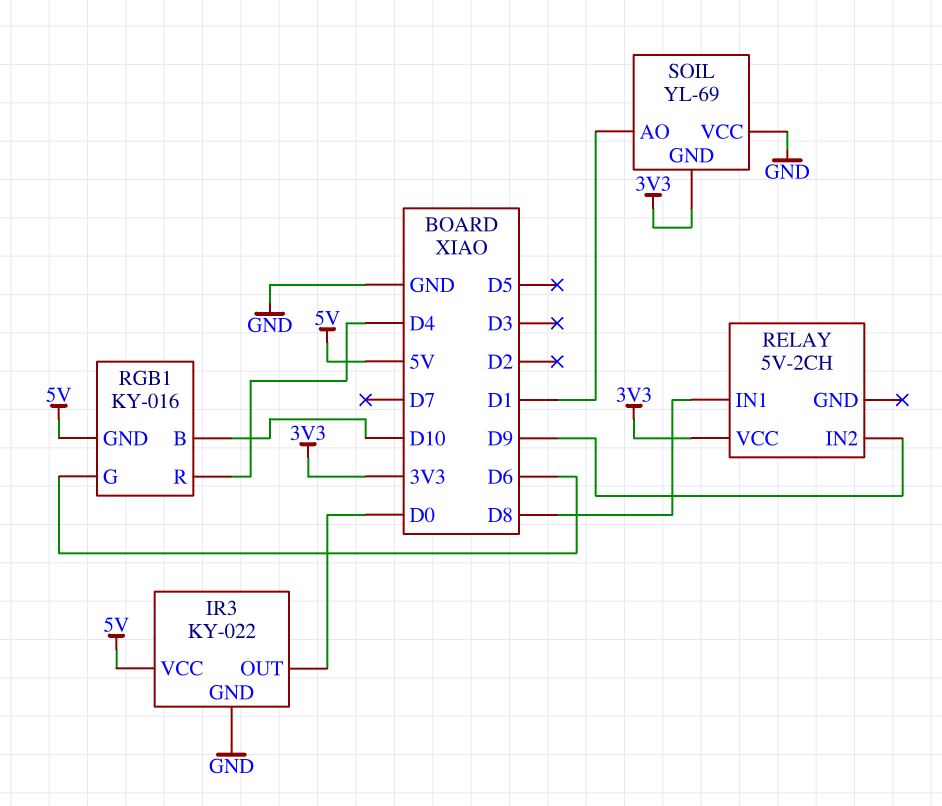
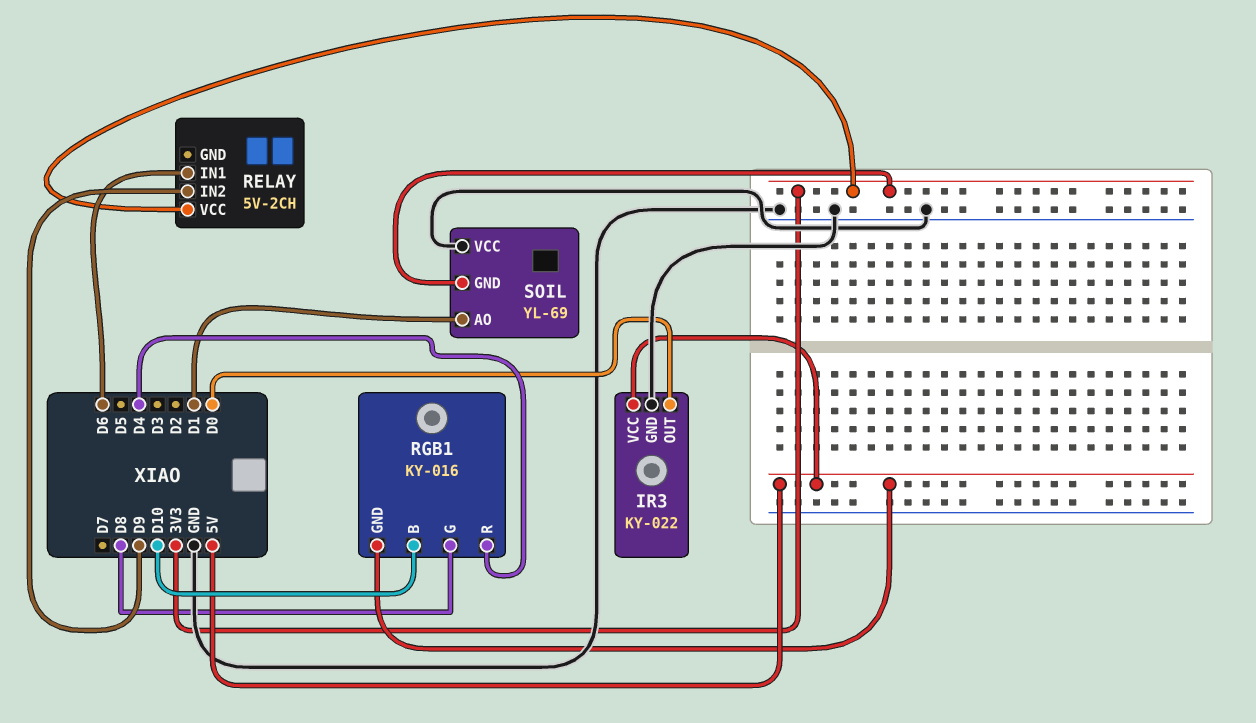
RELAY pin IN1: D8 -> D6
RGB1 pin G: D6 -> D8

